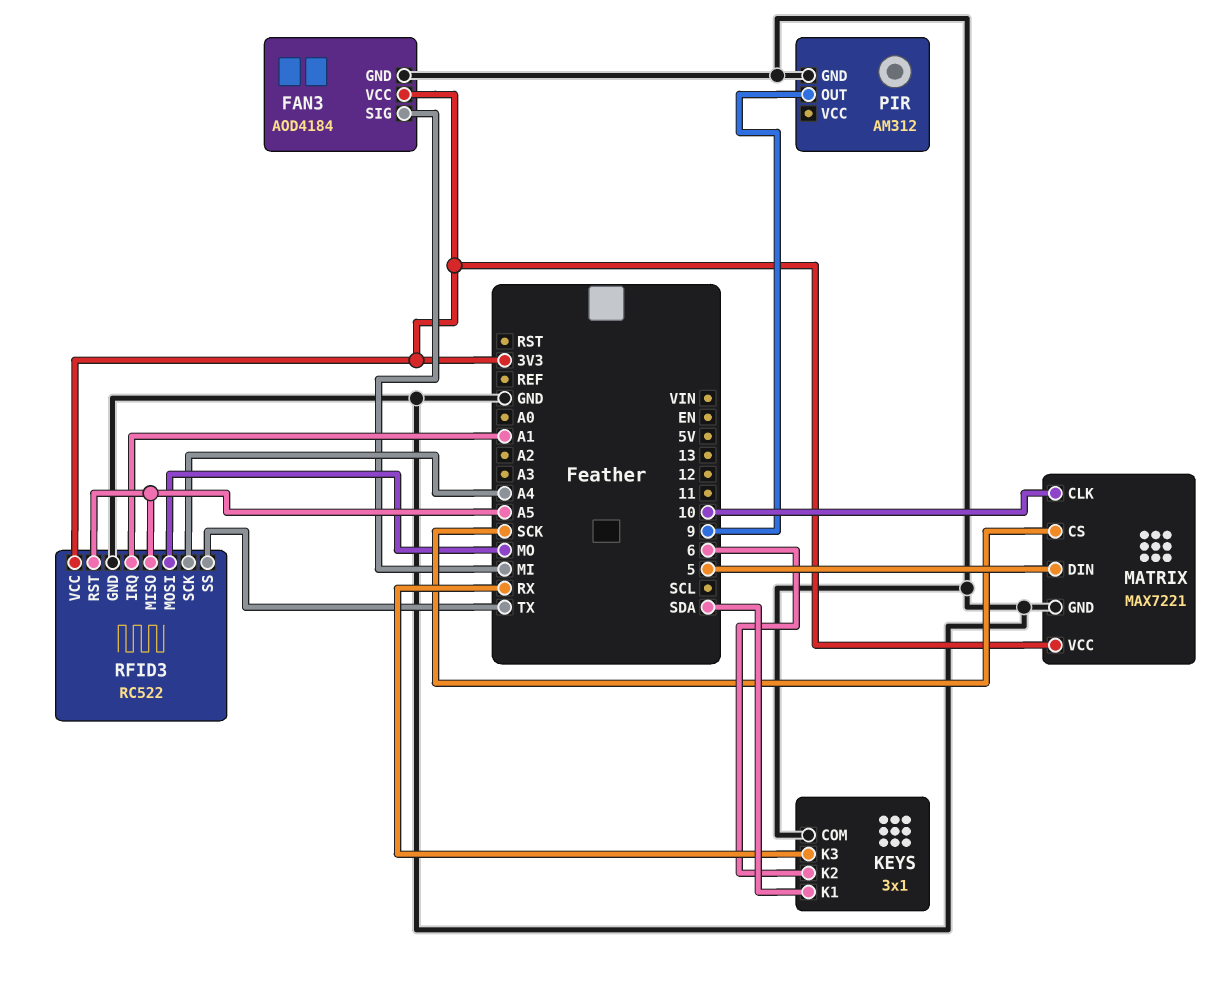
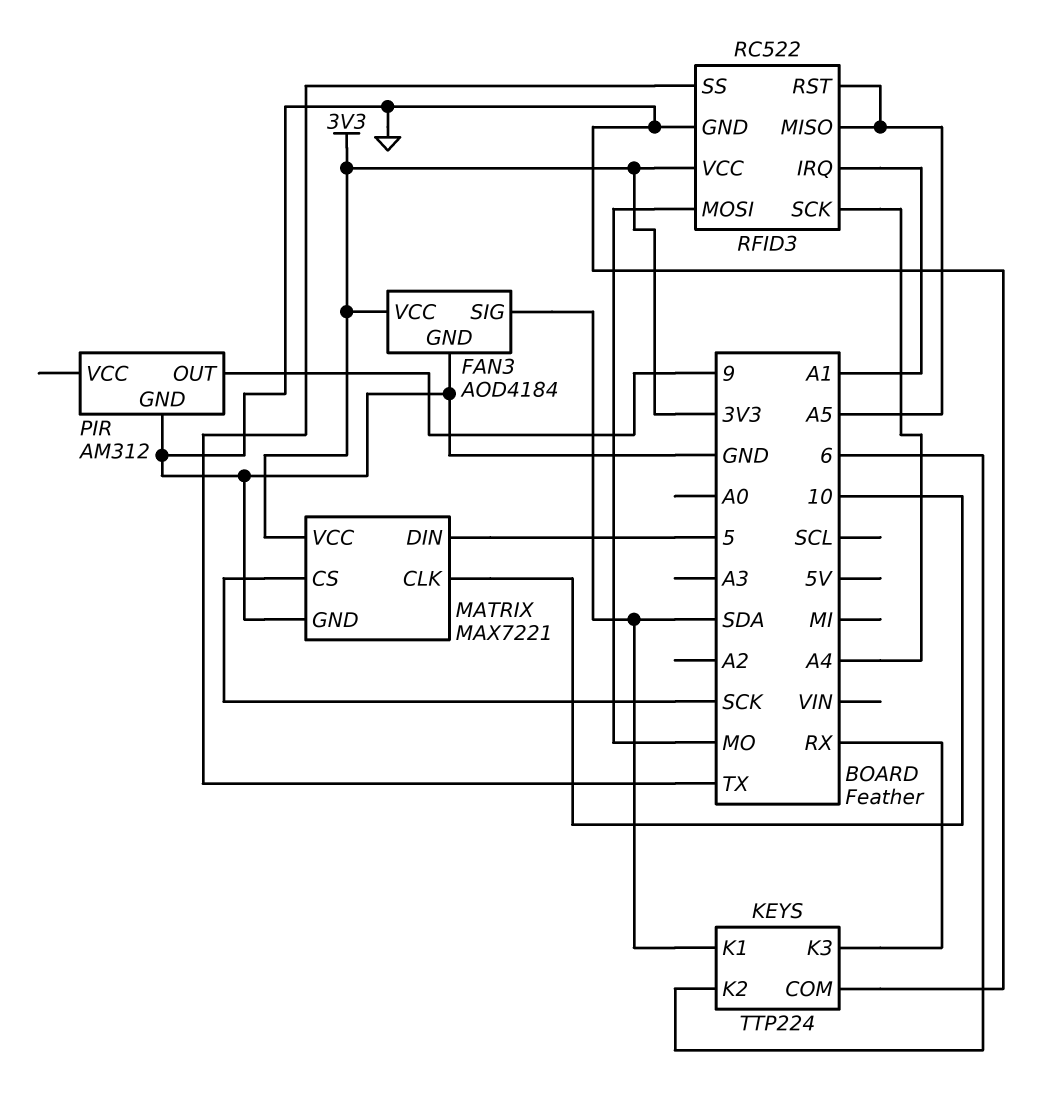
FAN3 pin SIG: MI -> SDA
KEYS: 3x1 -> TTP224

